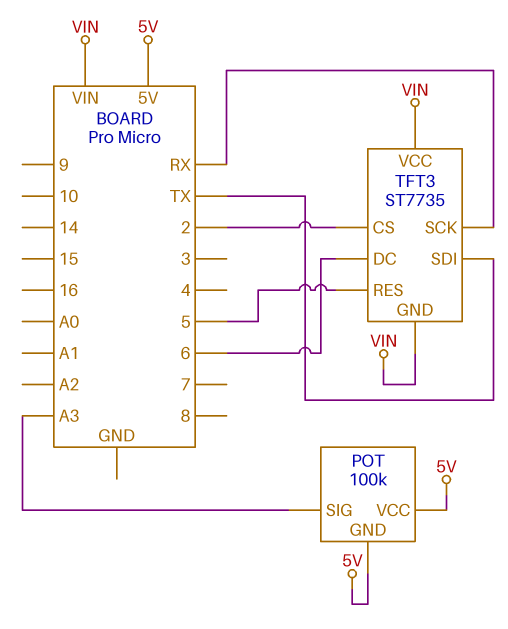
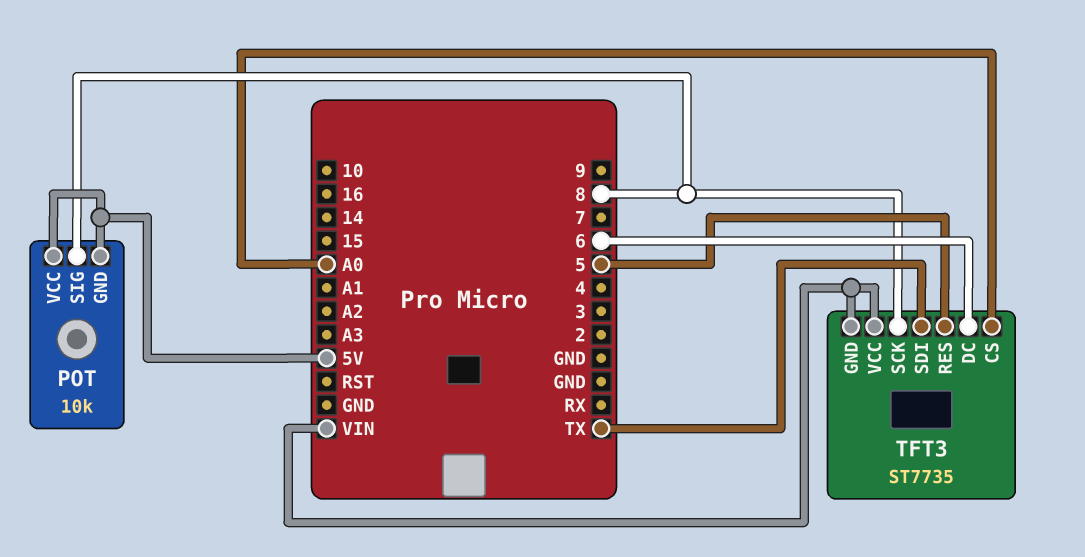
POT: 100k -> 10k
POT pin SIG: A3 -> 8
TFT3 pin CS: 2 -> A0
TFT3 pin SCK: RX -> 8

